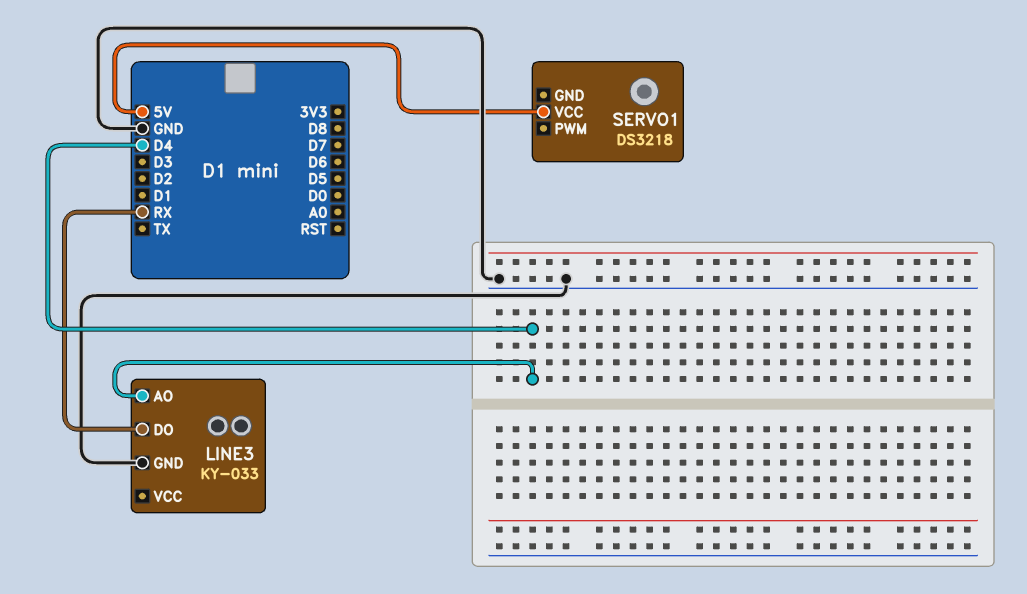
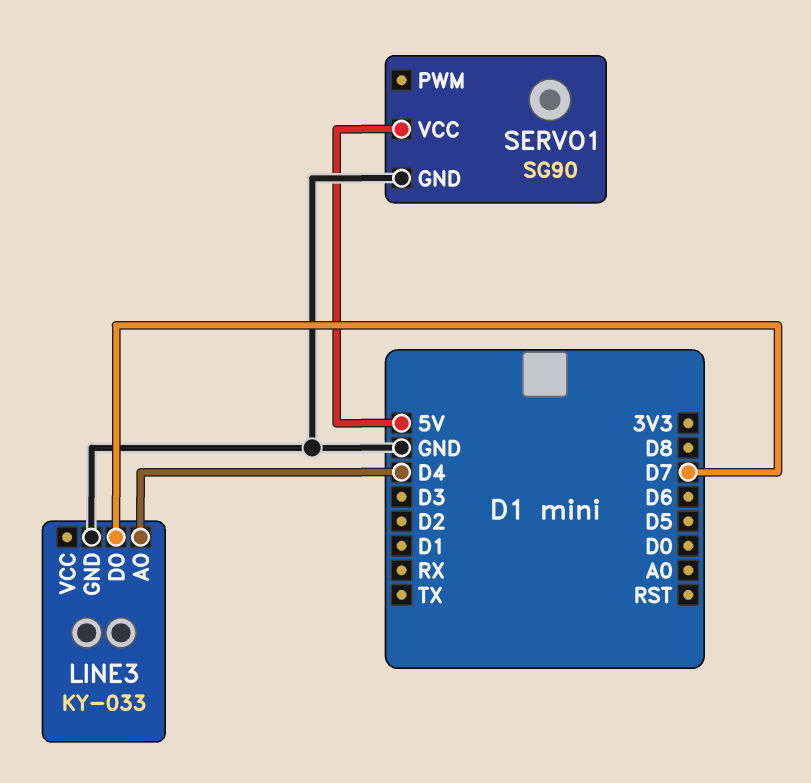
LINE3 pin DO: RX -> D7
SERVO1: DS3218 -> SG90
SERVO1 pin GND: none -> GND

